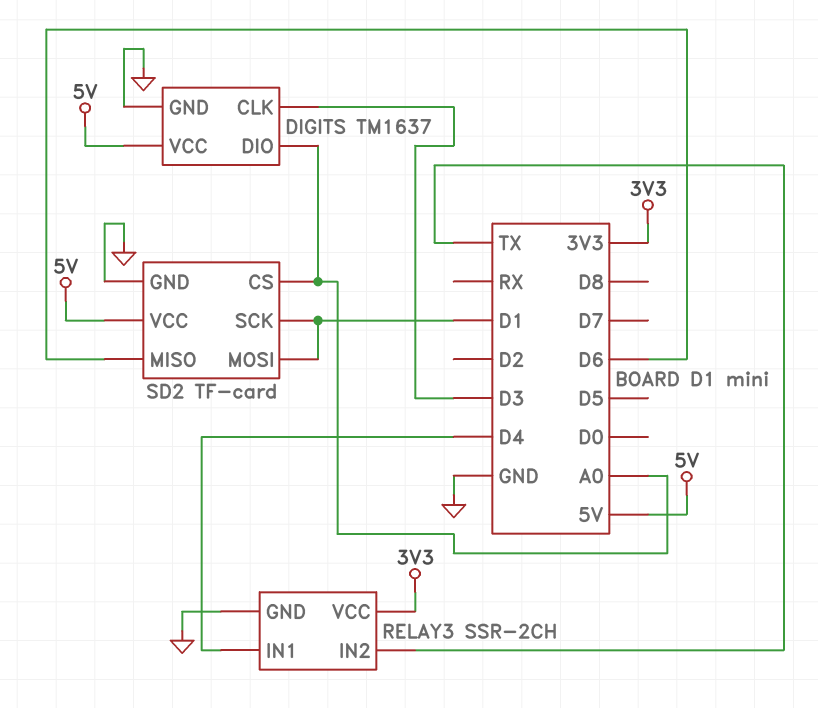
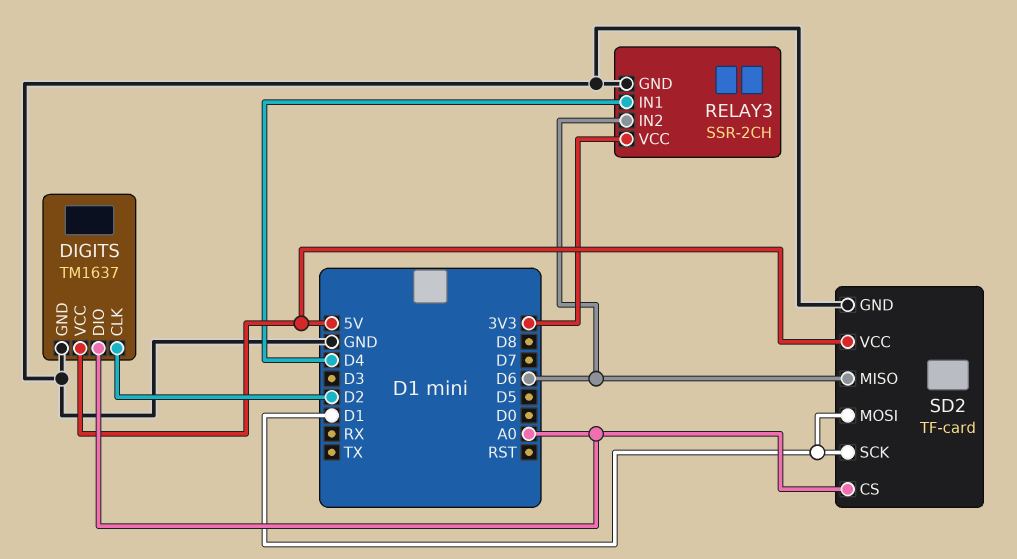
DIGITS pin CLK: D3 -> D2
RELAY3 pin IN2: TX -> D6

